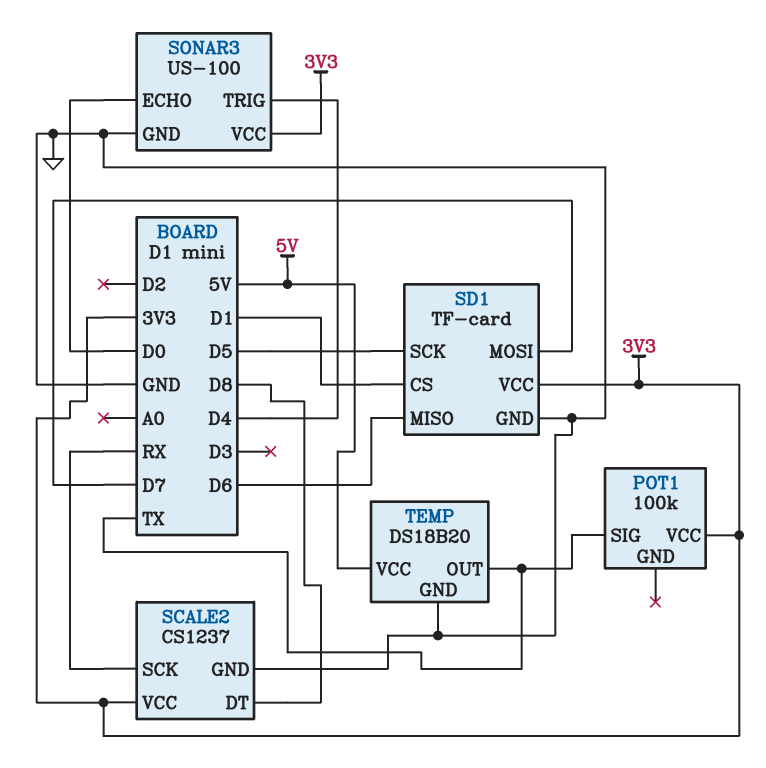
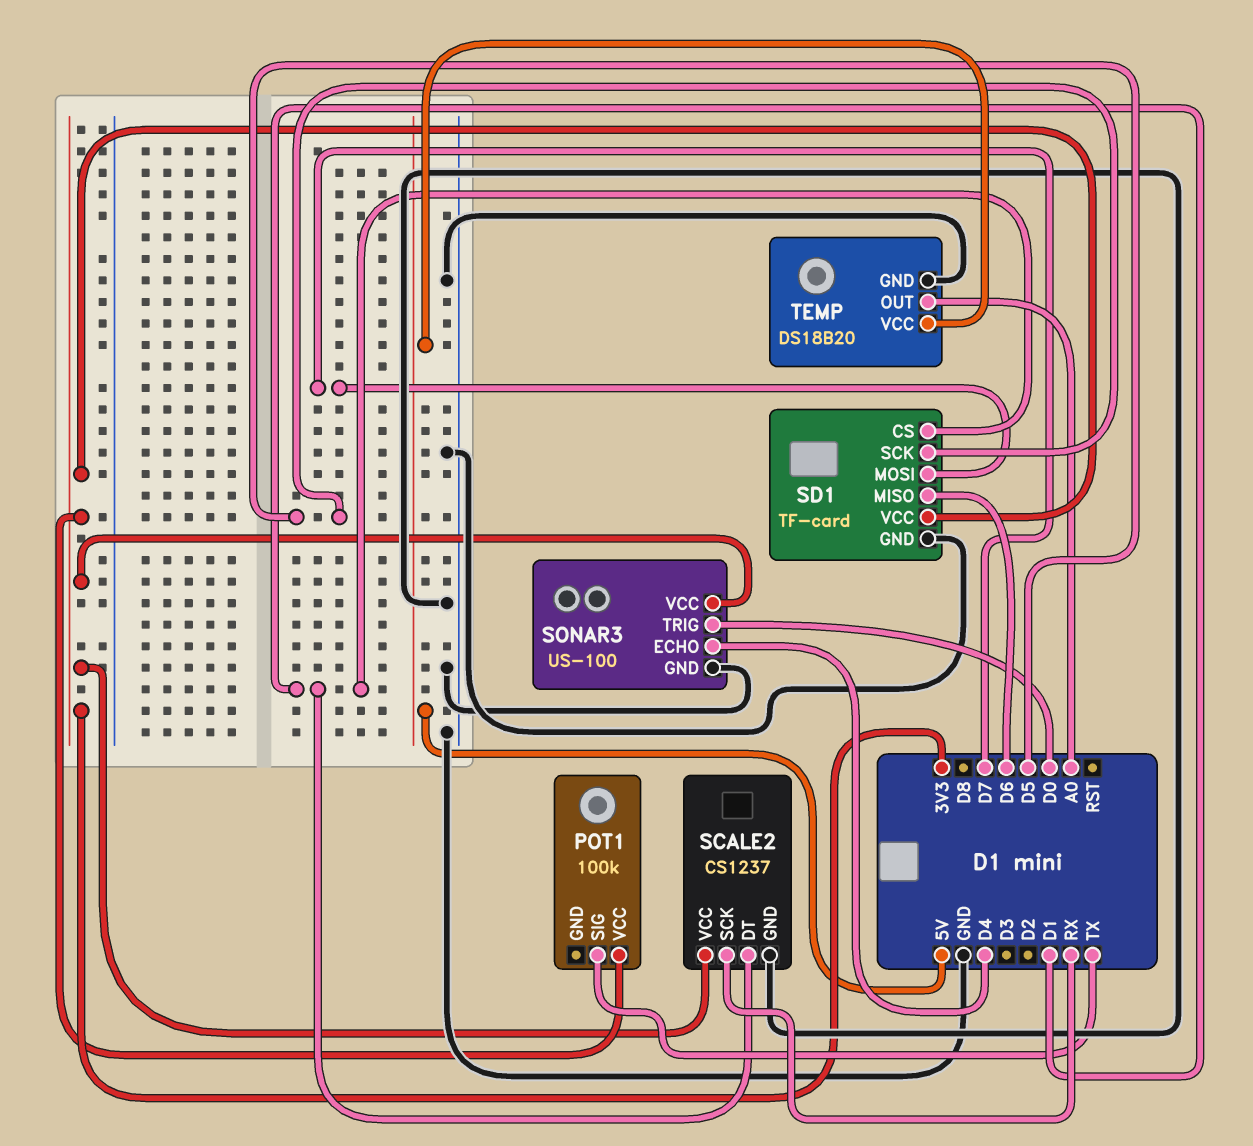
SCALE2 pin DT: D8 -> D1
SONAR3 pin ECHO: D0 -> D4
SONAR3 pin TRIG: D4 -> D0
TEMP pin OUT: TX -> A0

